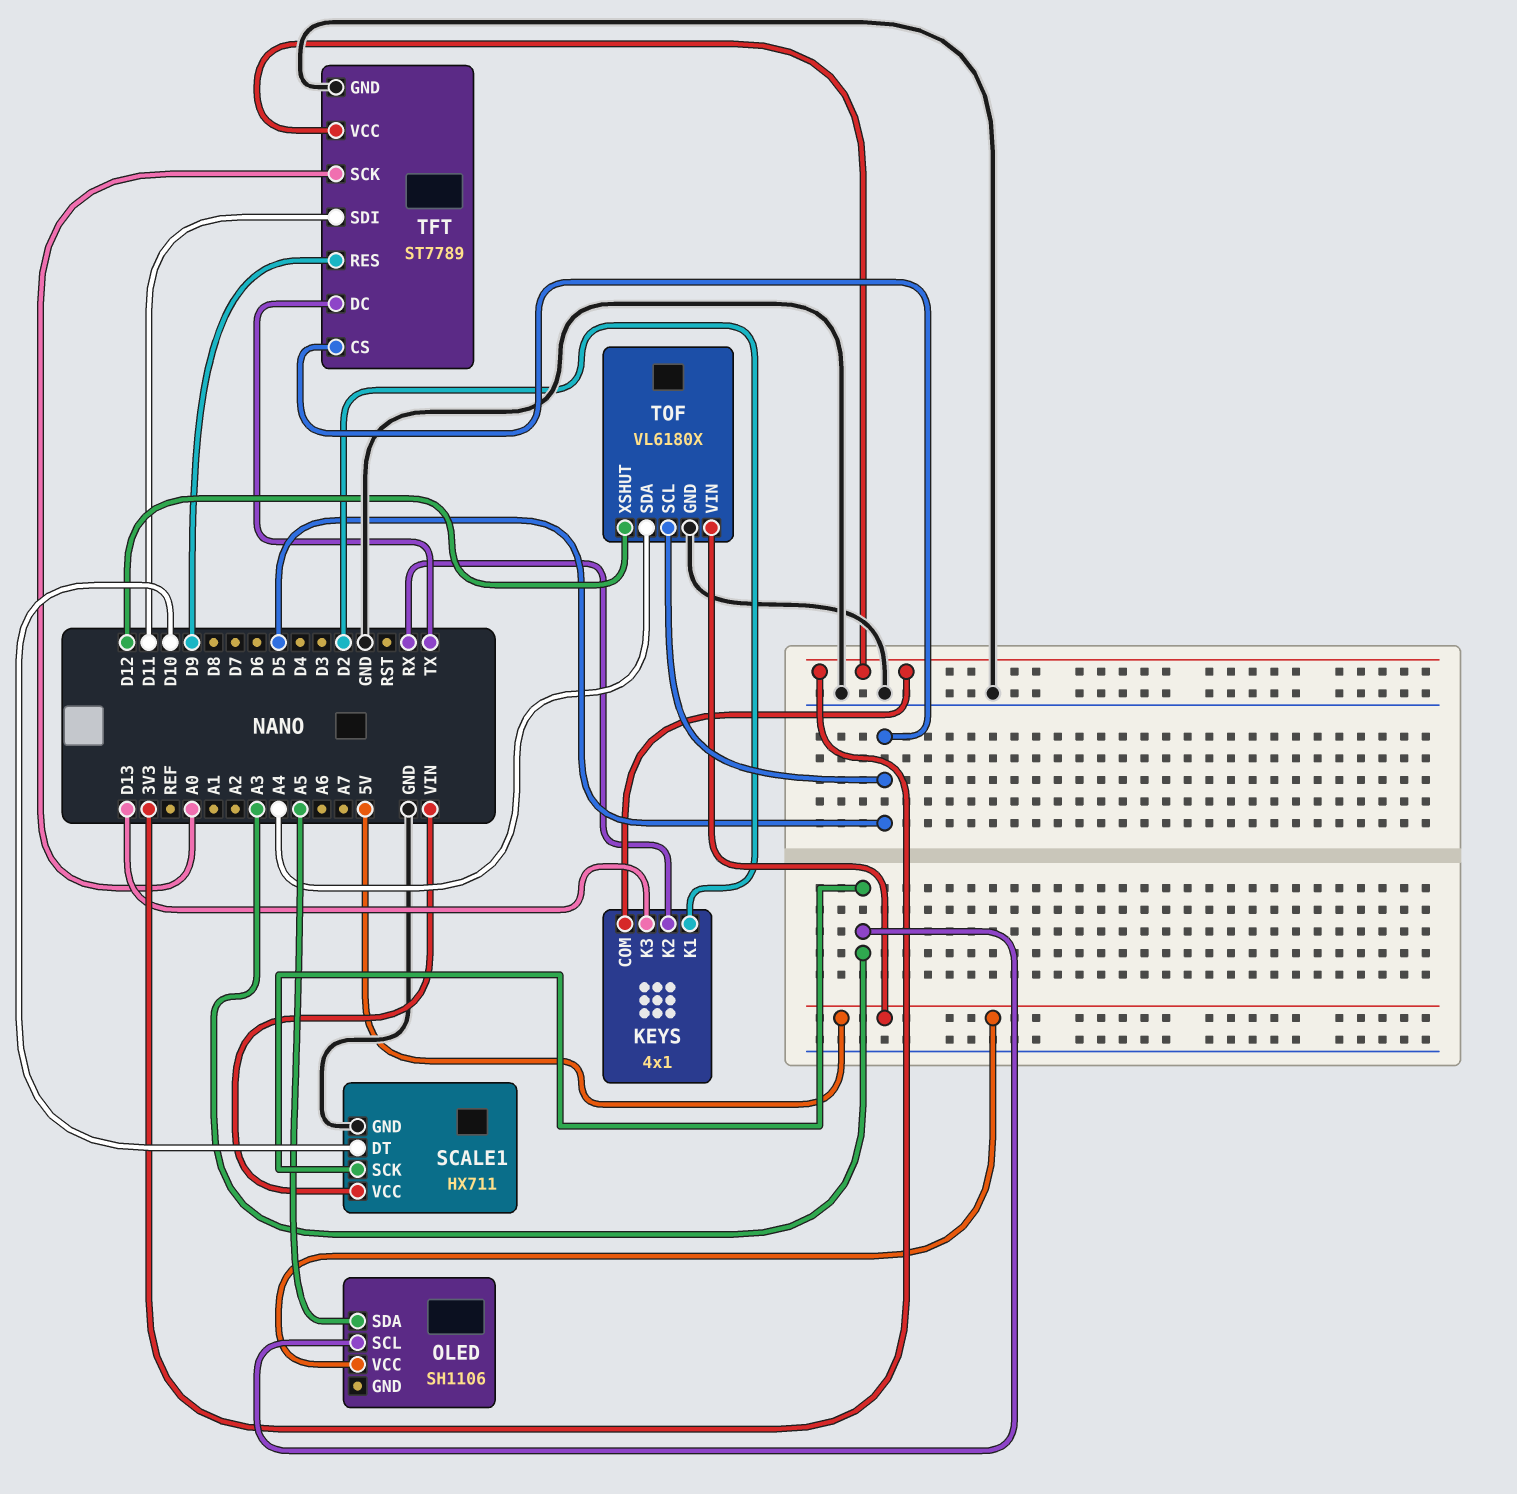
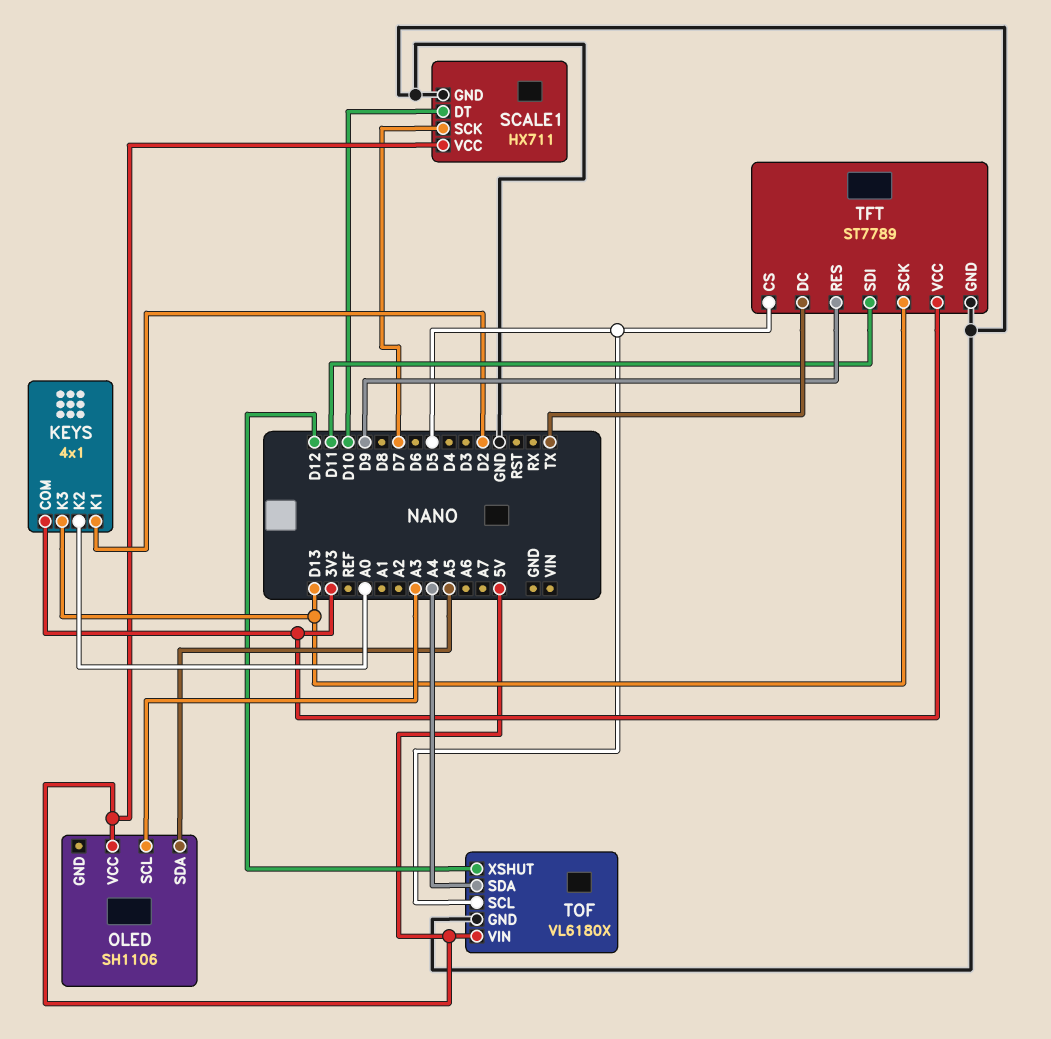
KEYS pin K2: RX -> A0
SCALE1 pin SCK: A3 -> D7
SCALE1 pin VCC: VIN -> 5V
TFT pin SCK: A0 -> D13

